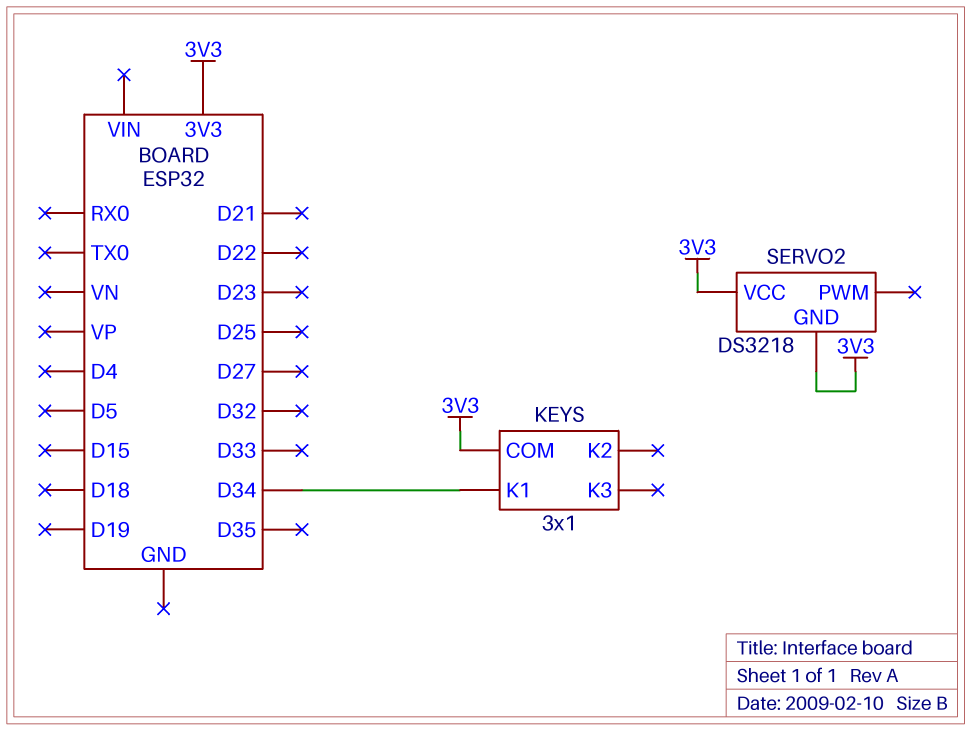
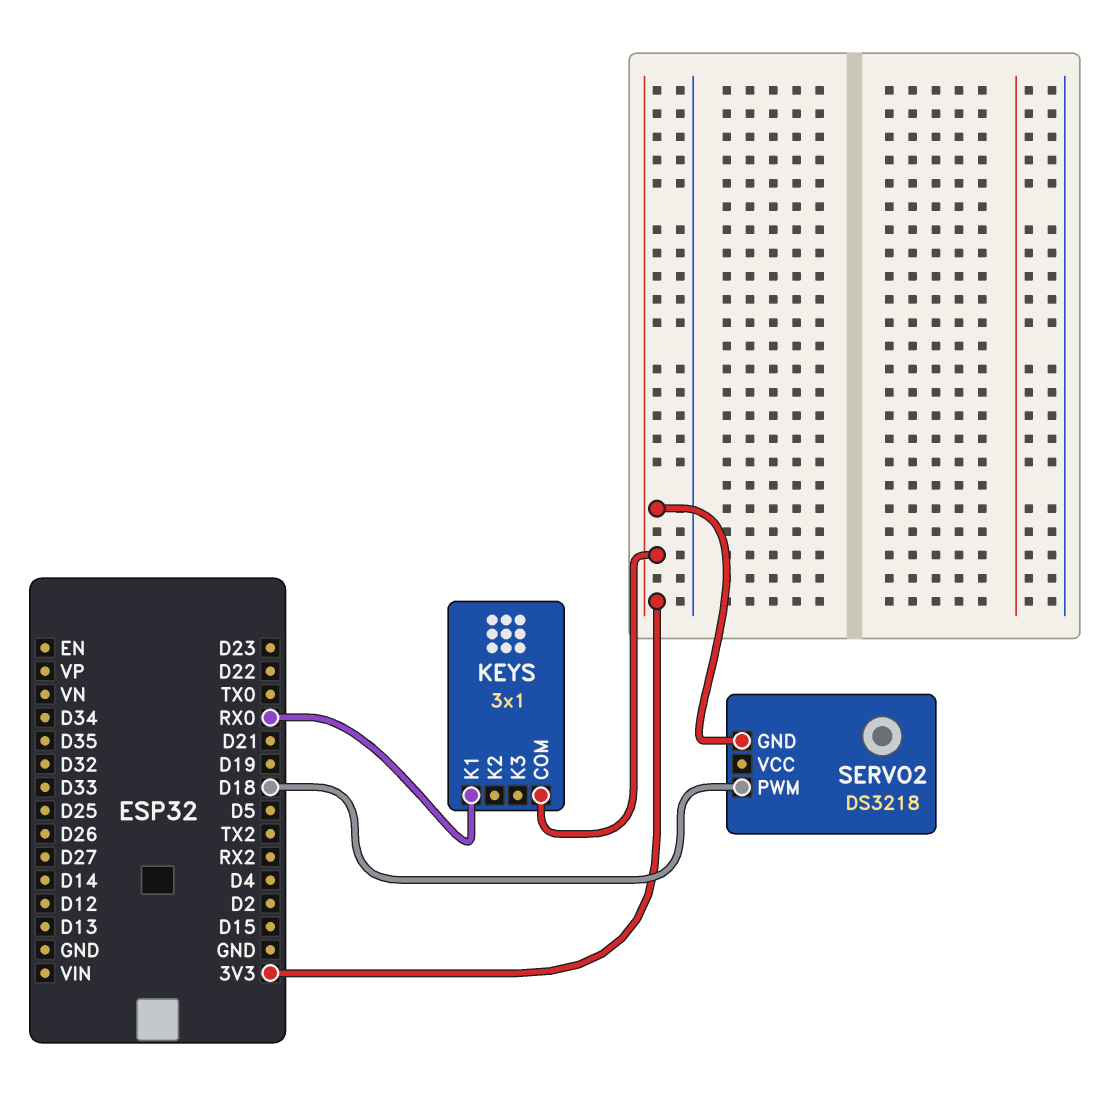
KEYS pin K1: D34 -> RX0
SERVO2 pin PWM: none -> D18
SERVO2 pin VCC: 3V3 -> none

